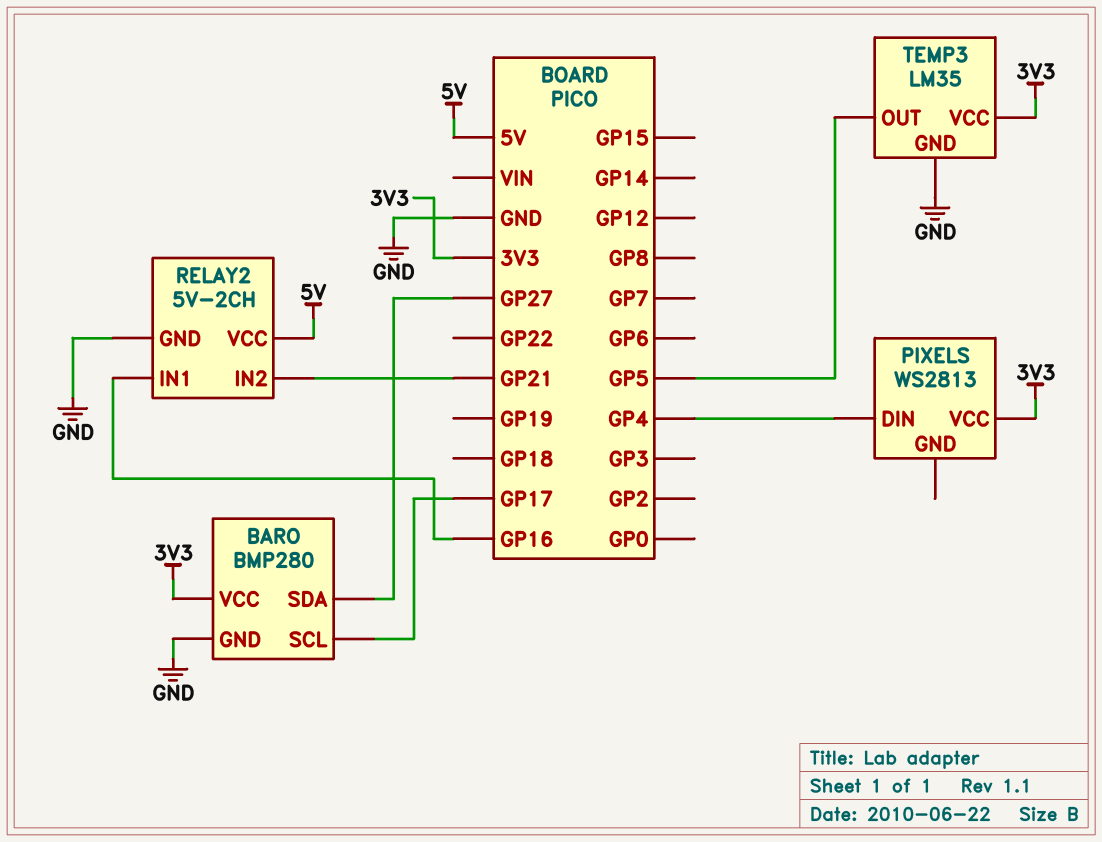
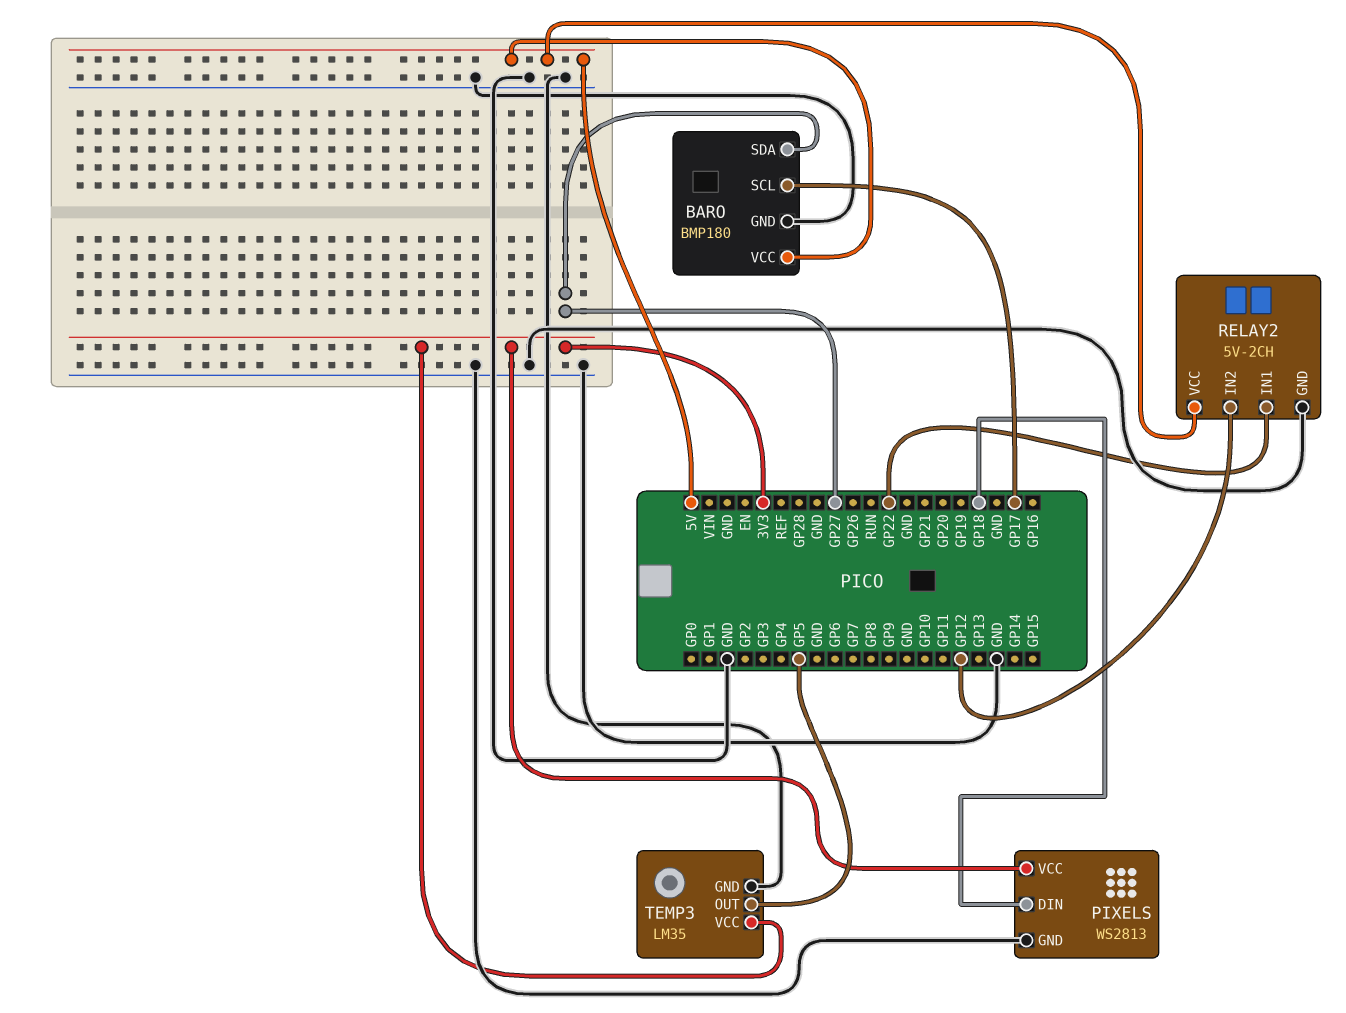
BARO: BMP280 -> BMP180
BARO pin VCC: 3V3 -> 5V
PIXELS pin DIN: GP4 -> GP18
PIXELS pin GND: none -> GND
RELAY2 pin IN1: GP16 -> GP22
RELAY2 pin IN2: GP21 -> GP12

